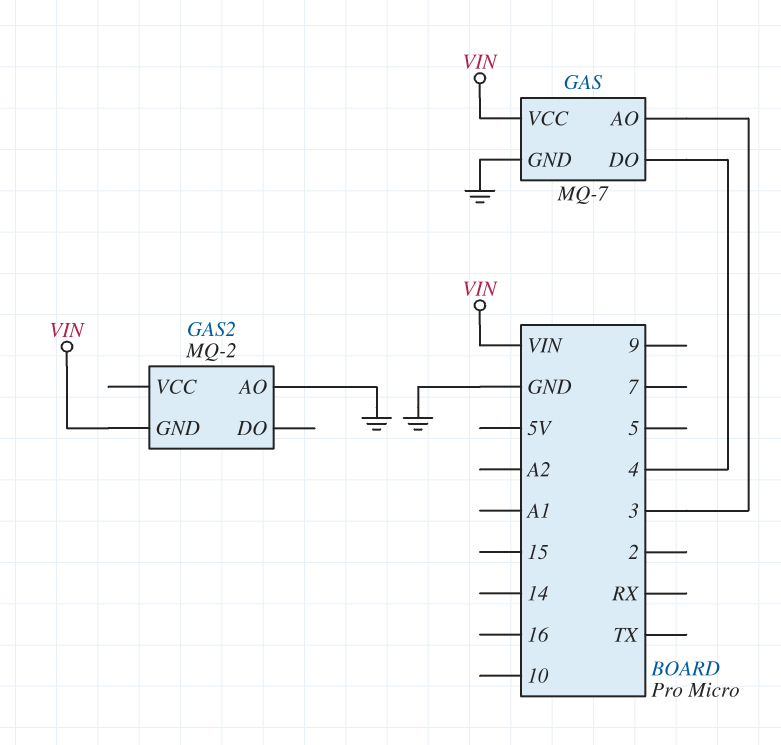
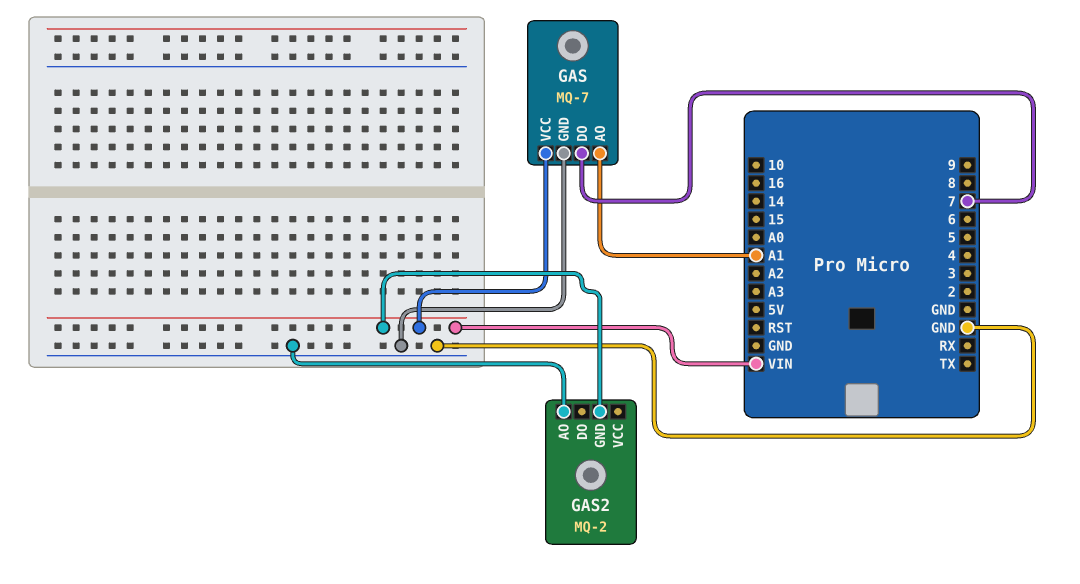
GAS pin AO: 3 -> A1
GAS pin DO: 4 -> 7

